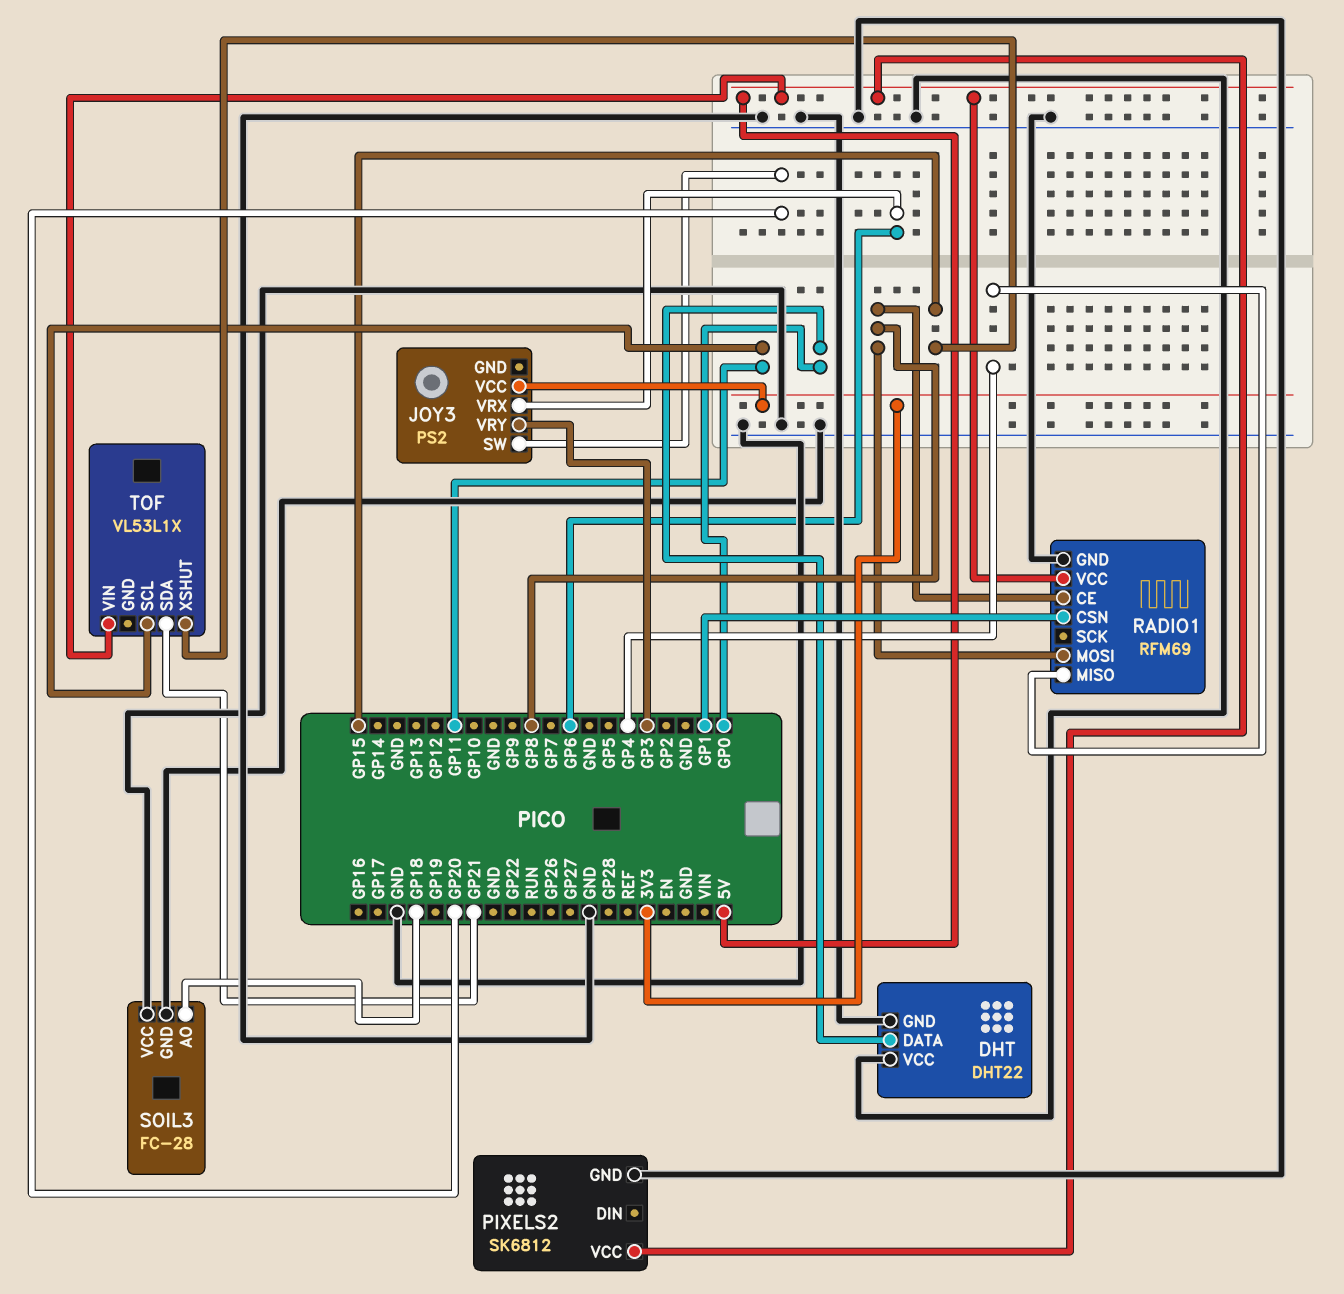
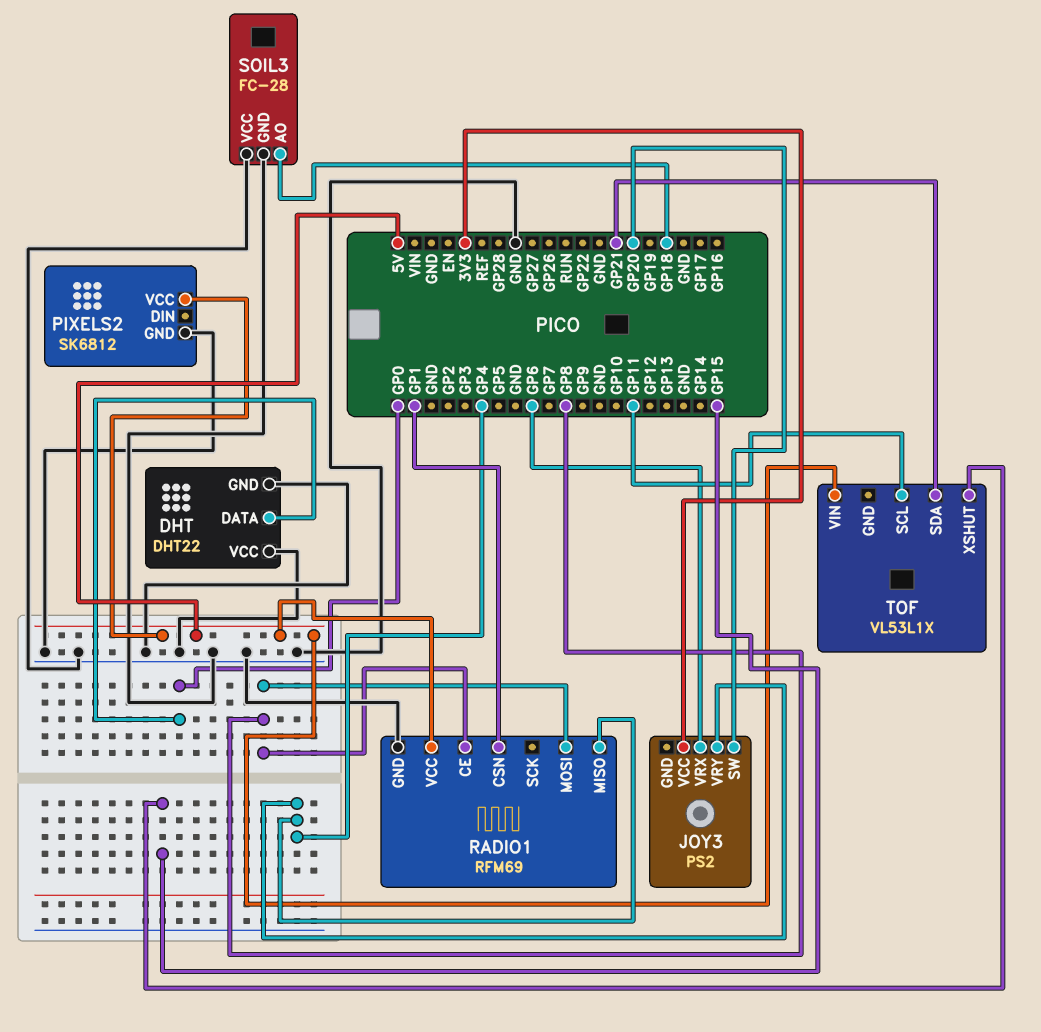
JOY3 pin VRY: GP3 -> GP4

